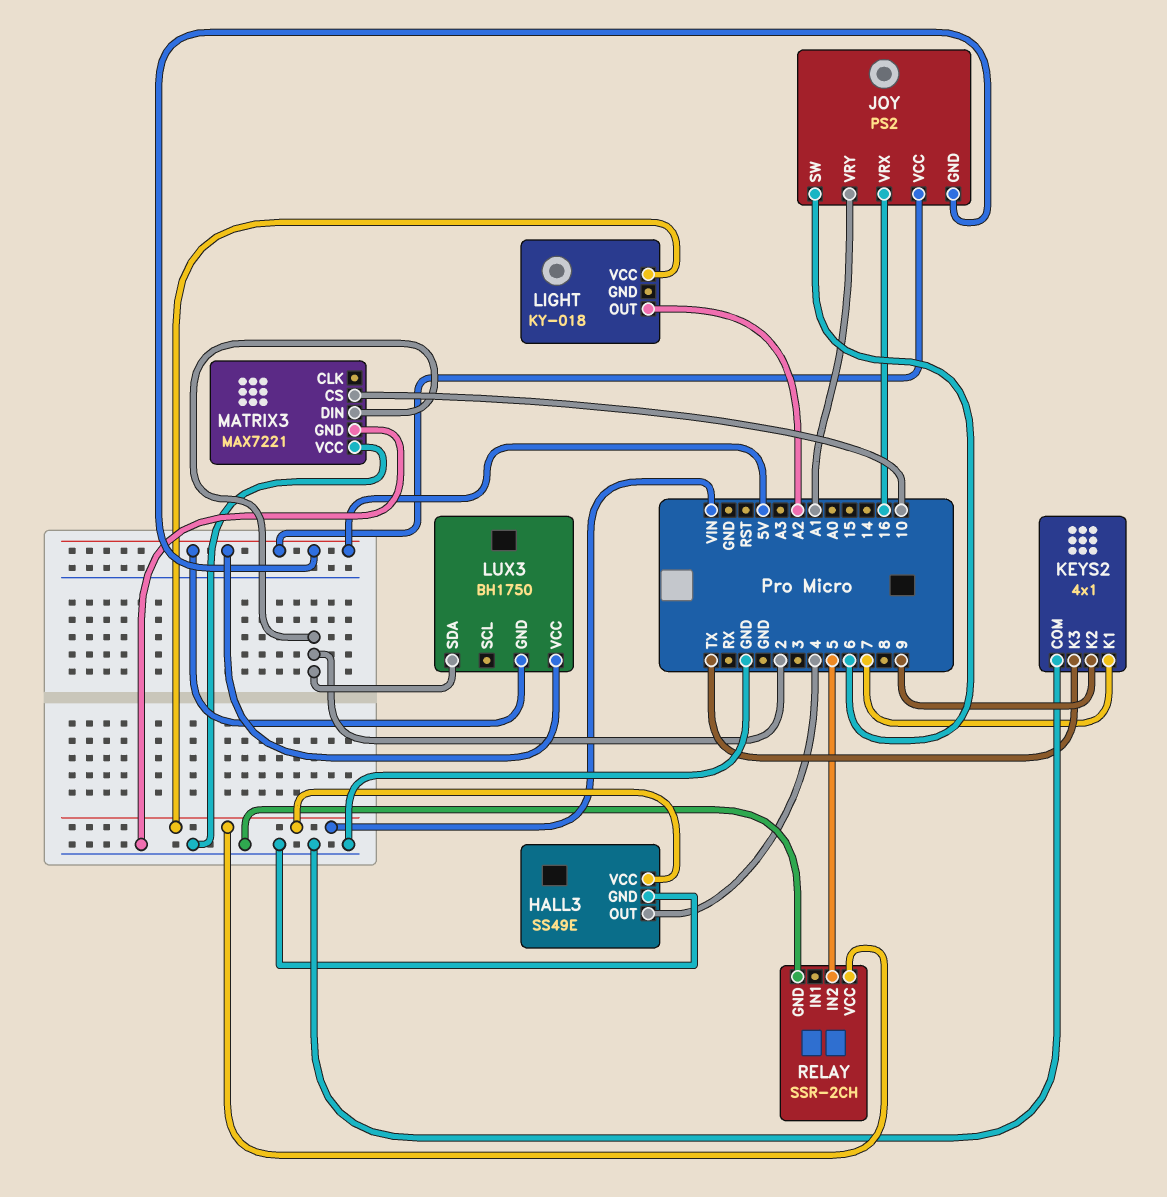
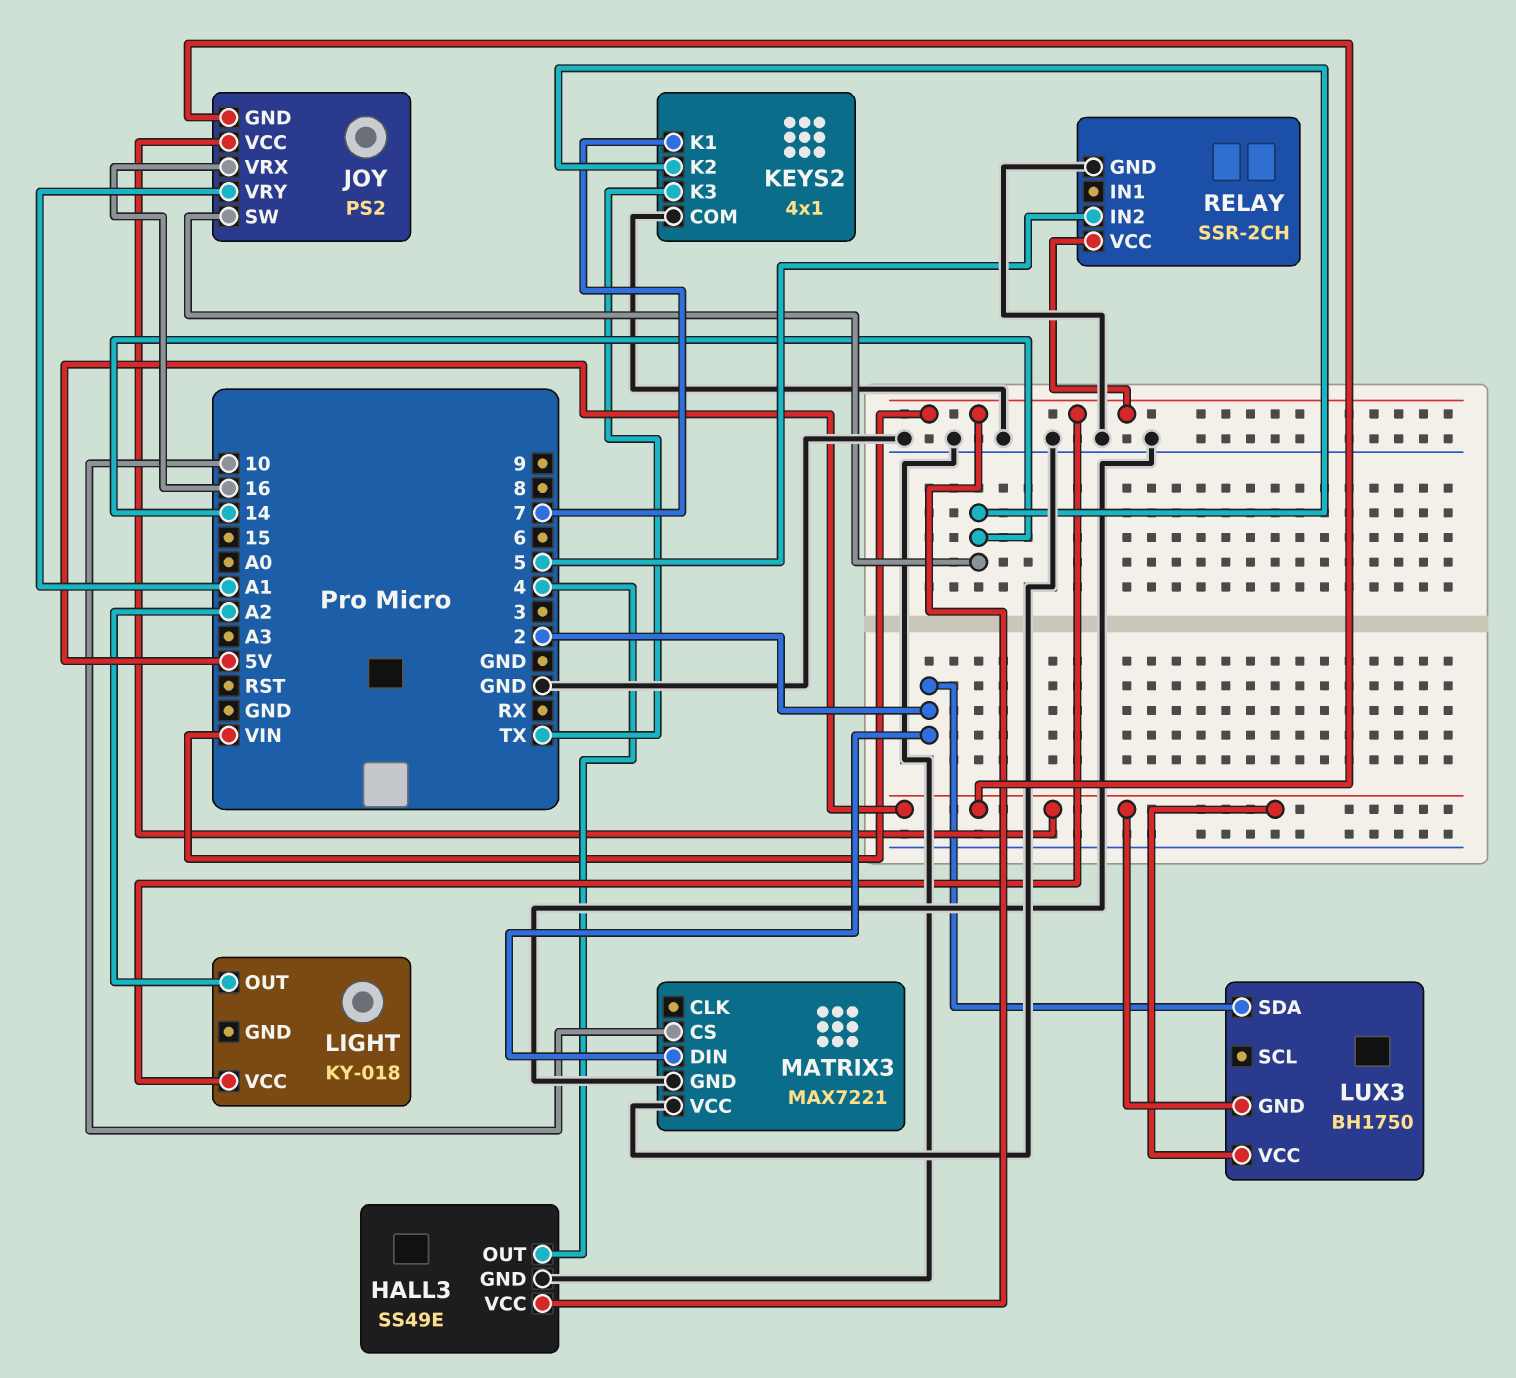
JOY pin SW: 6 -> 14
KEYS2 pin K2: 9 -> 14

